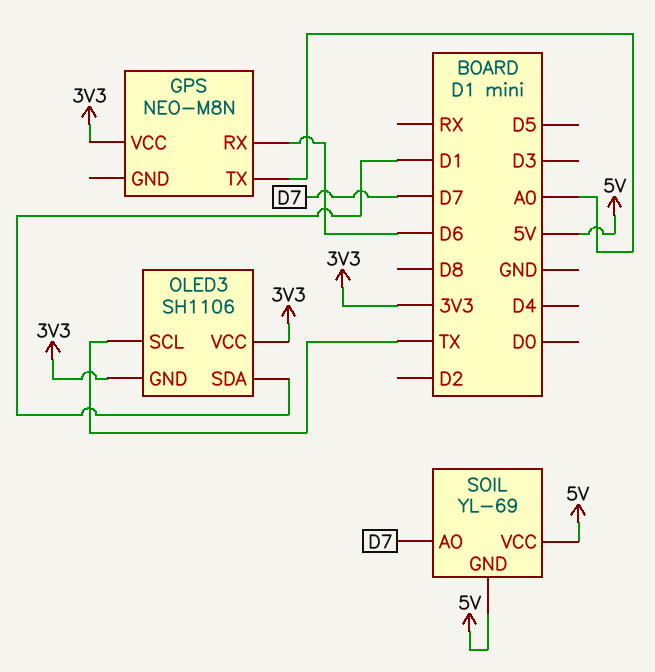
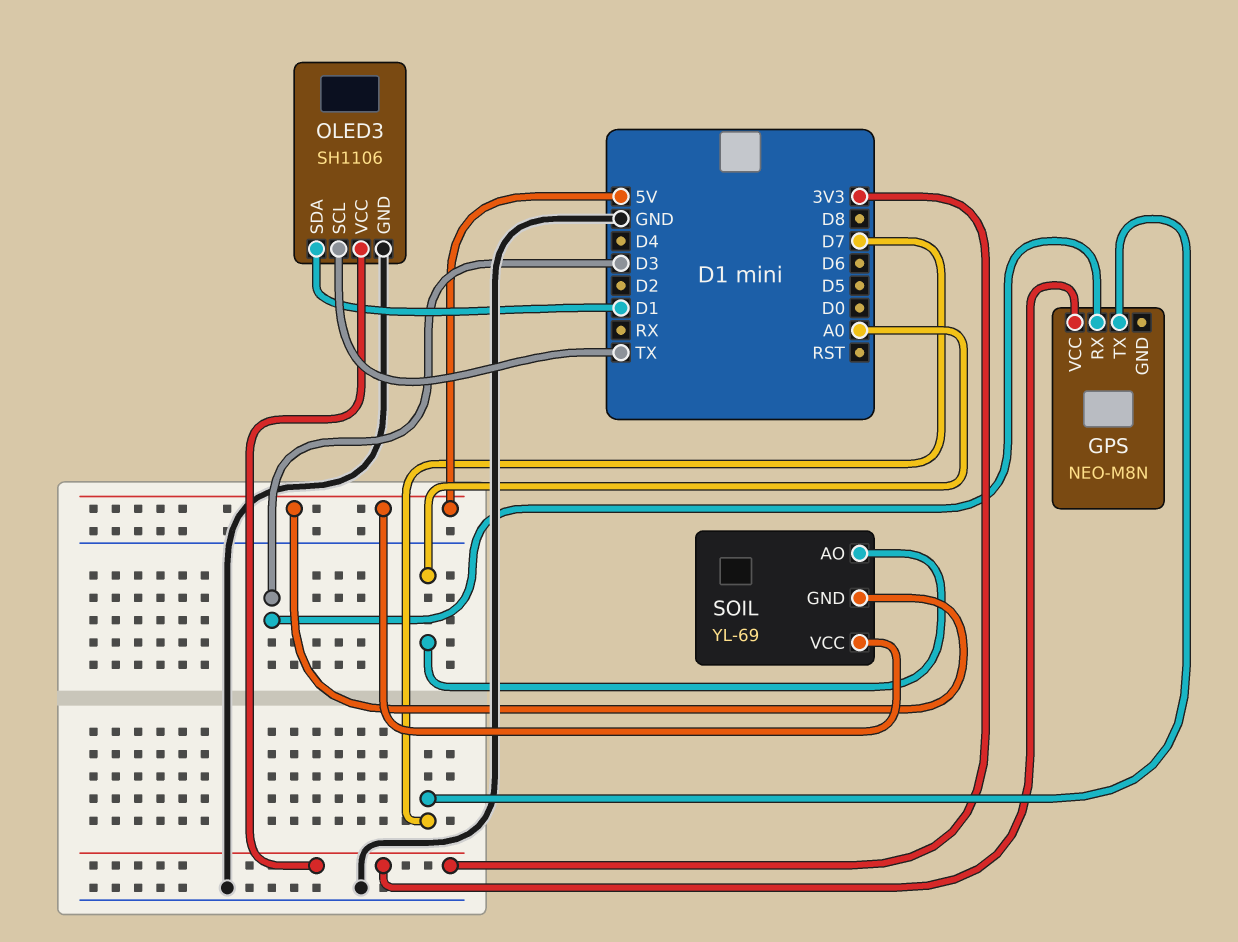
GPS pin RX: D6 -> D3
GPS pin TX: A0 -> D7
OLED3 pin GND: 3V3 -> GND
SOIL pin AO: D7 -> A0

